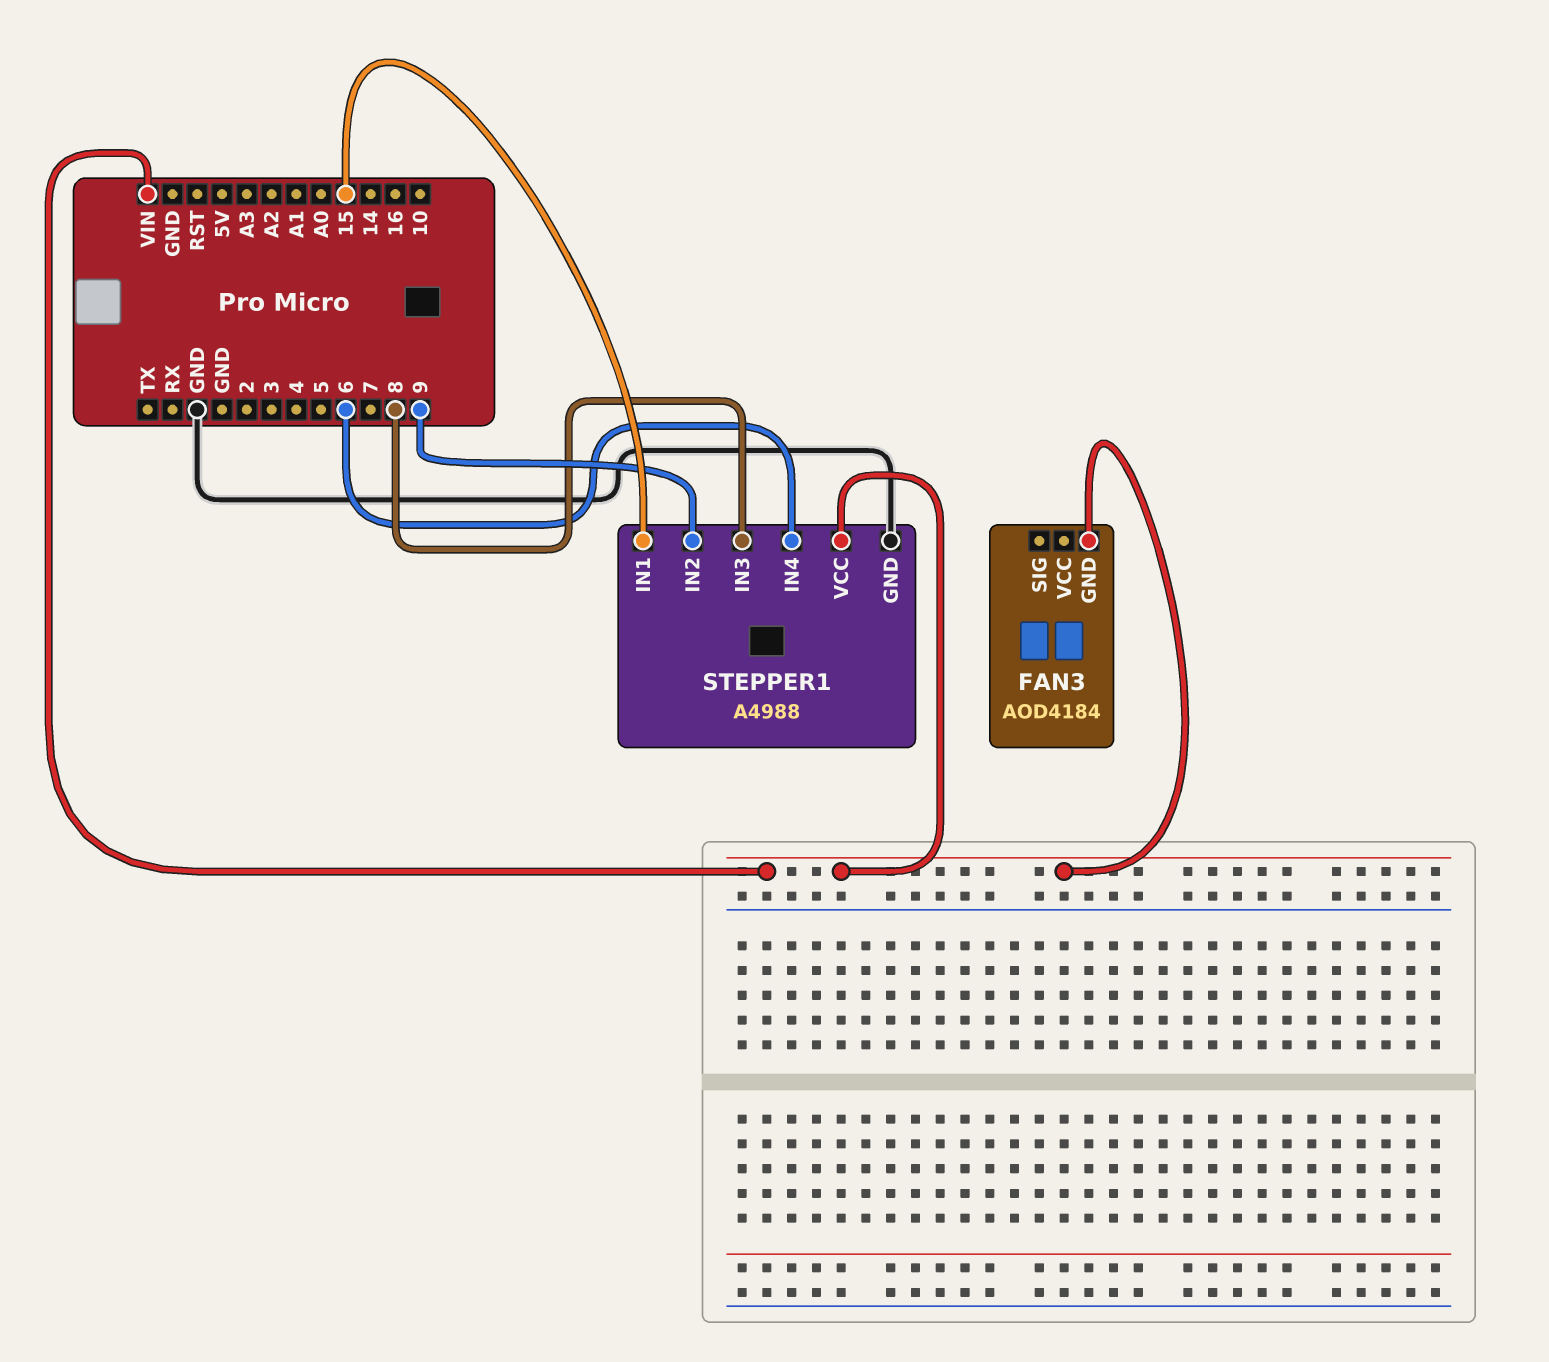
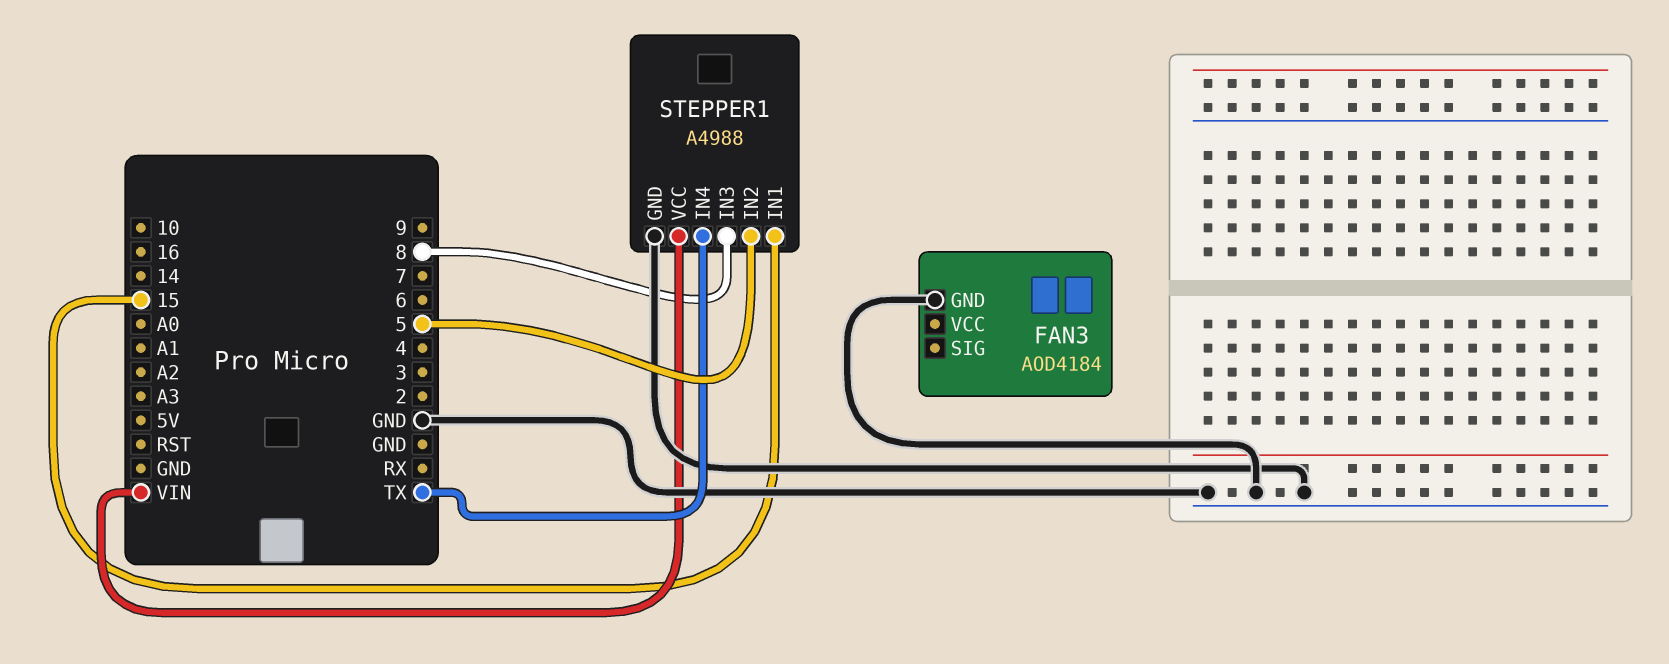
FAN3 pin GND: VIN -> GND
STEPPER1 pin IN2: 9 -> 5
STEPPER1 pin IN4: 6 -> TX

